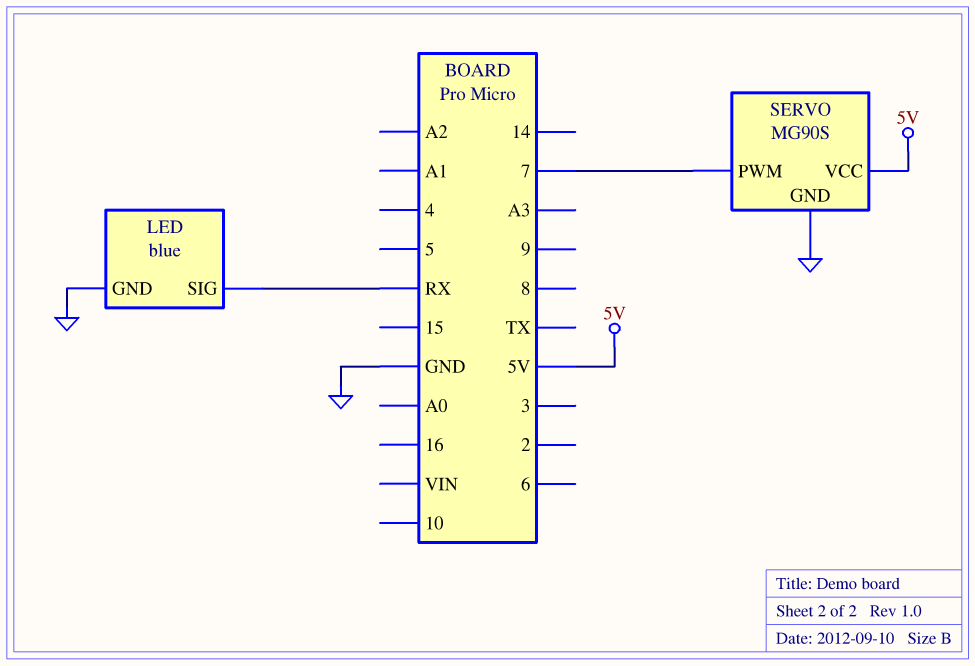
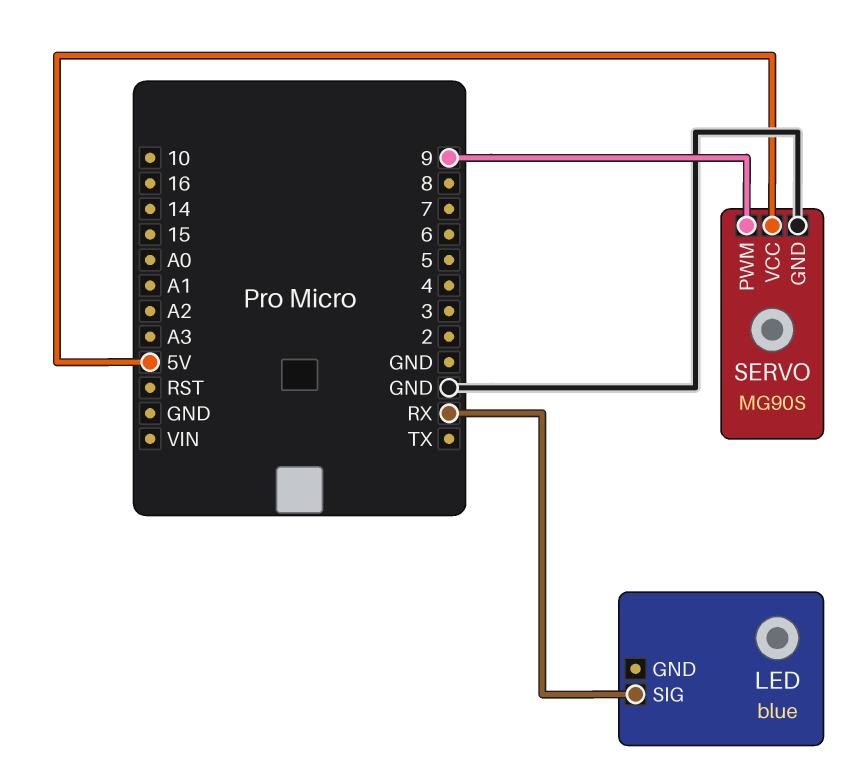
LED pin GND: GND -> none
SERVO pin PWM: 7 -> 9

